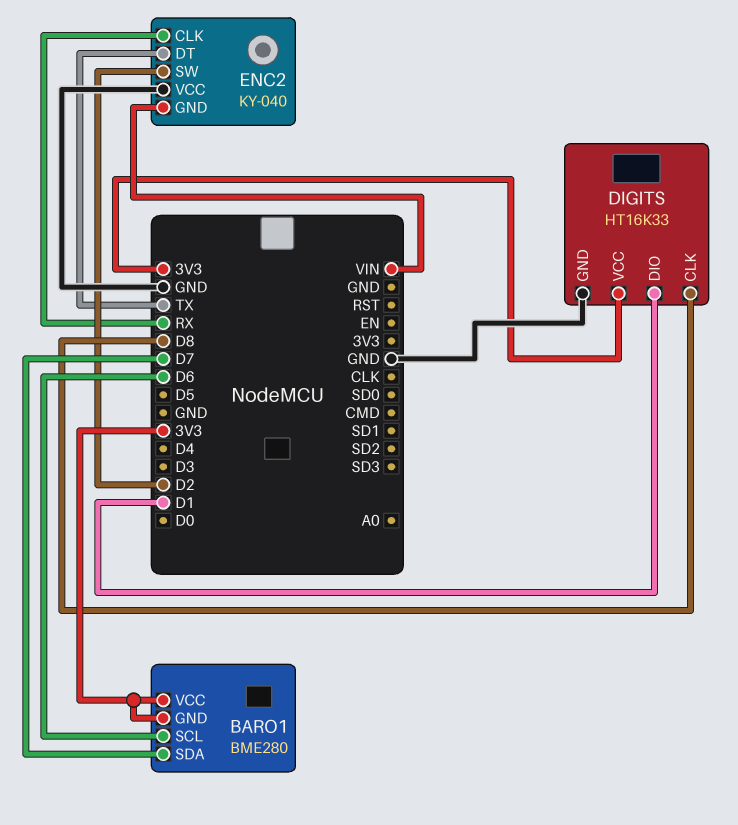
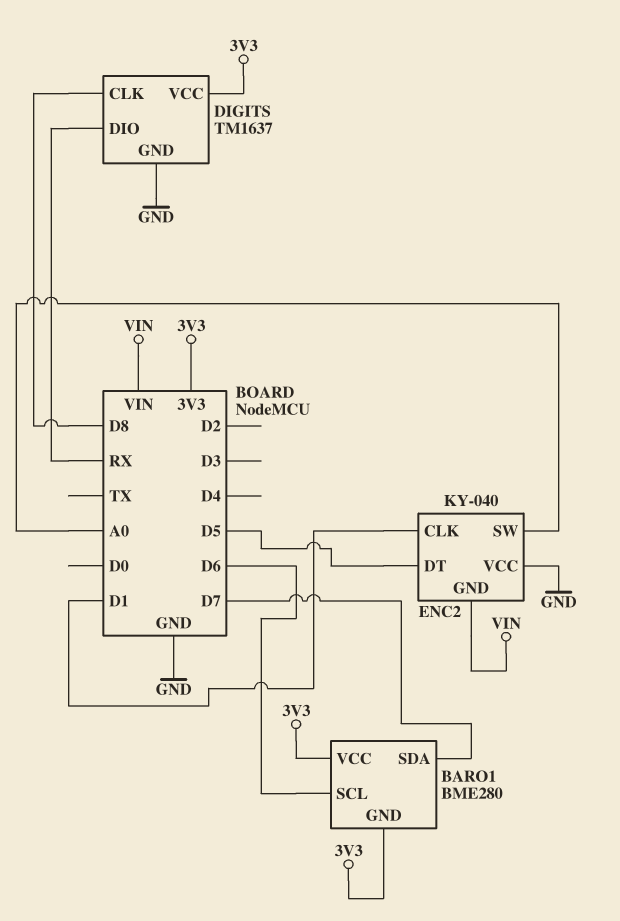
DIGITS: HT16K33 -> TM1637
DIGITS pin DIO: D1 -> RX
ENC2 pin CLK: RX -> D1
ENC2 pin DT: TX -> D5
ENC2 pin SW: D2 -> A0

